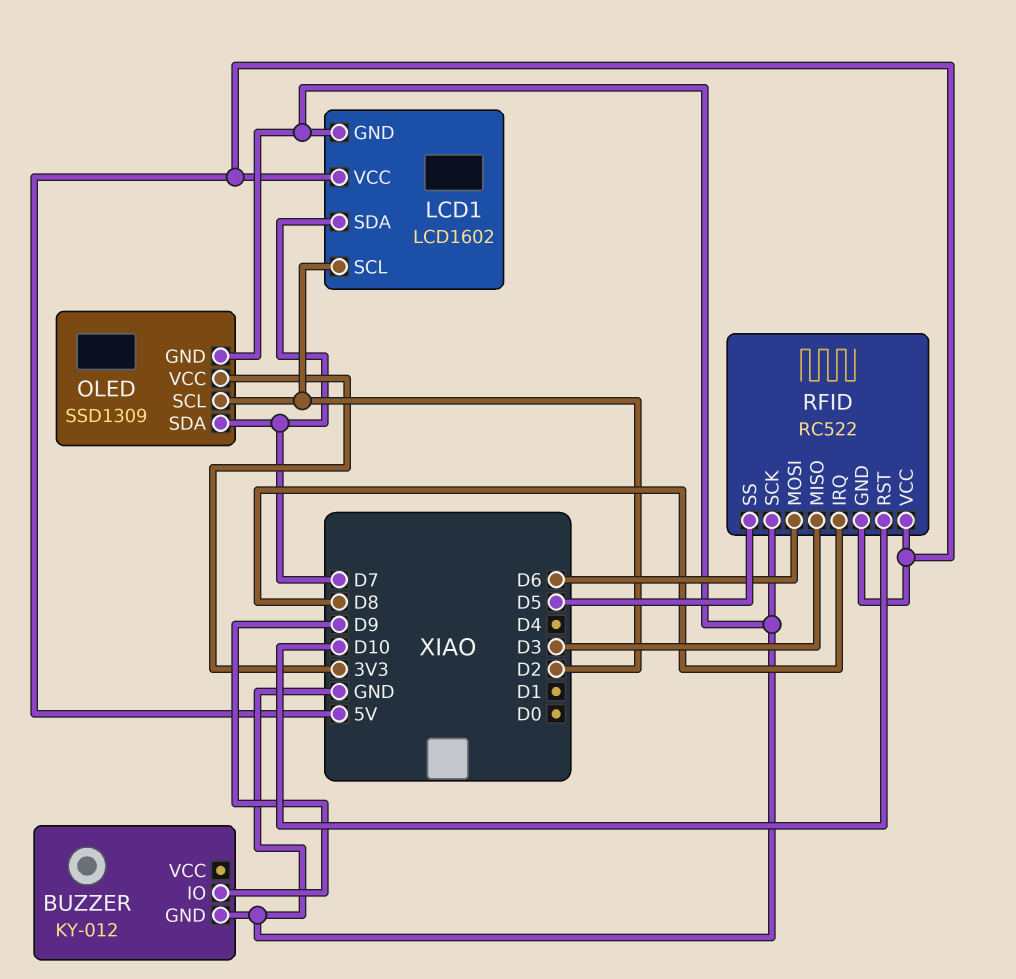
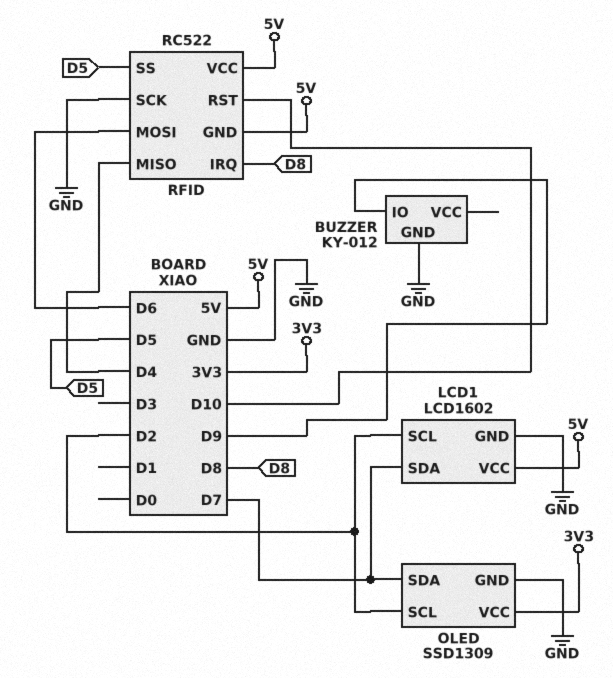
RFID pin MISO: D3 -> D4

